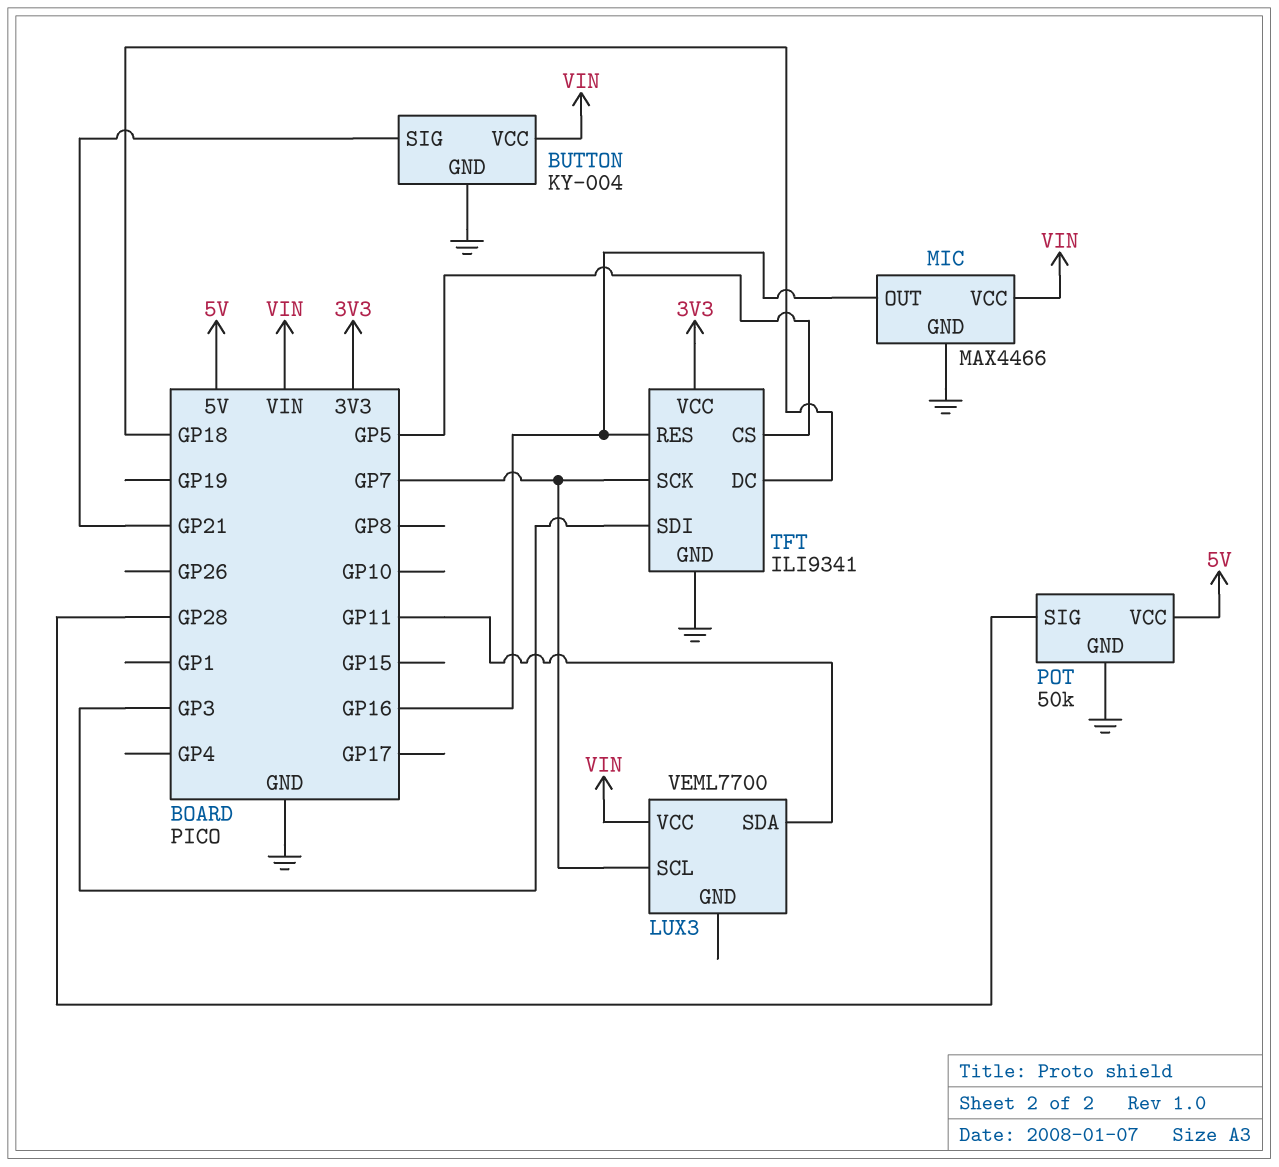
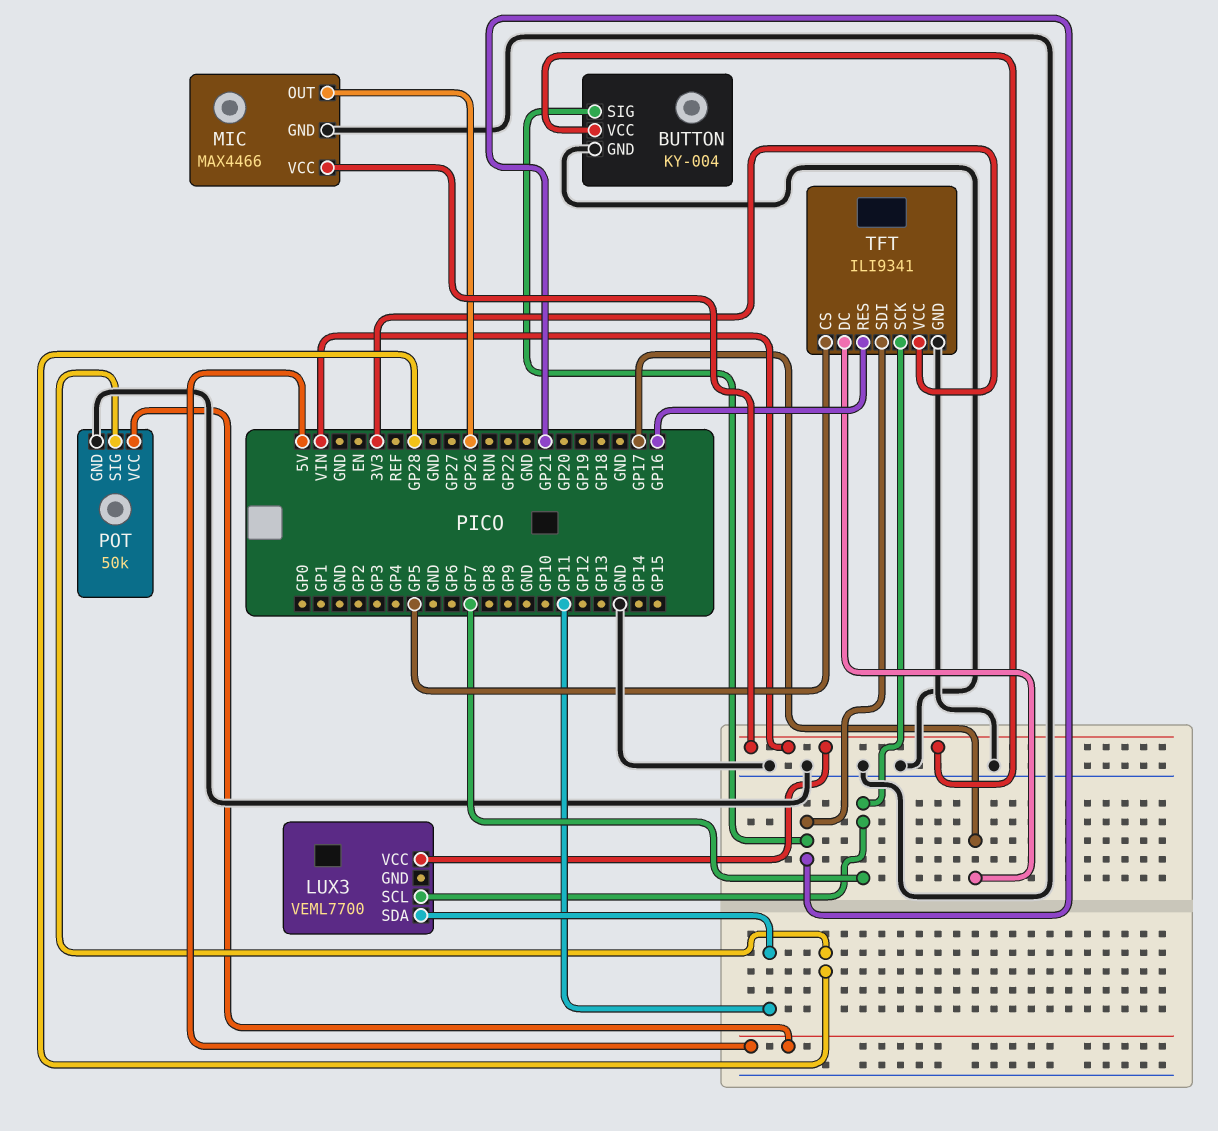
MIC pin OUT: GP16 -> GP26
TFT pin DC: GP18 -> GP17
TFT pin SDI: GP3 -> GP21

